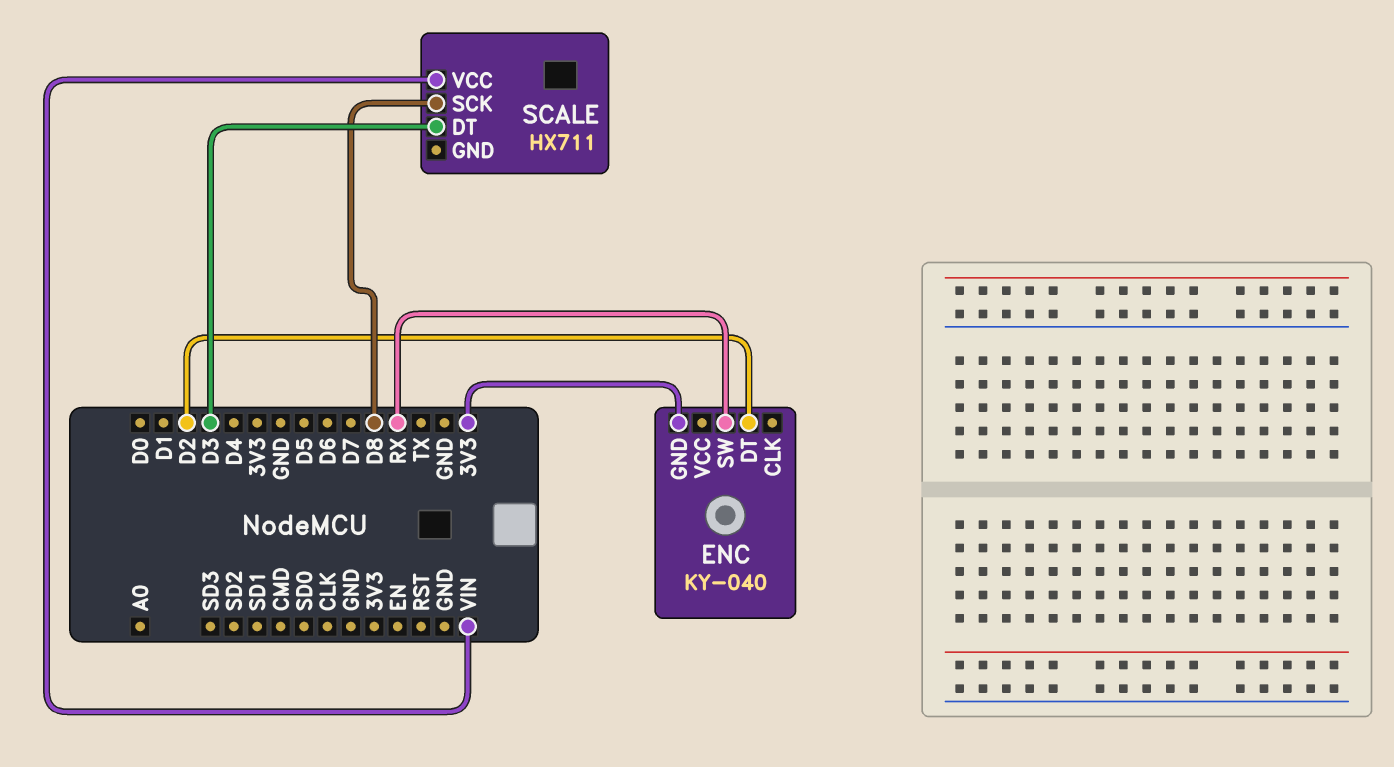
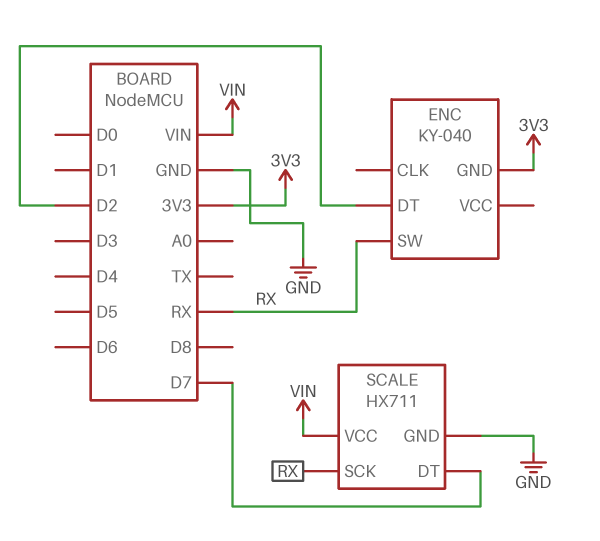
SCALE pin DT: D3 -> D7
SCALE pin GND: none -> GND
SCALE pin SCK: D8 -> RX

